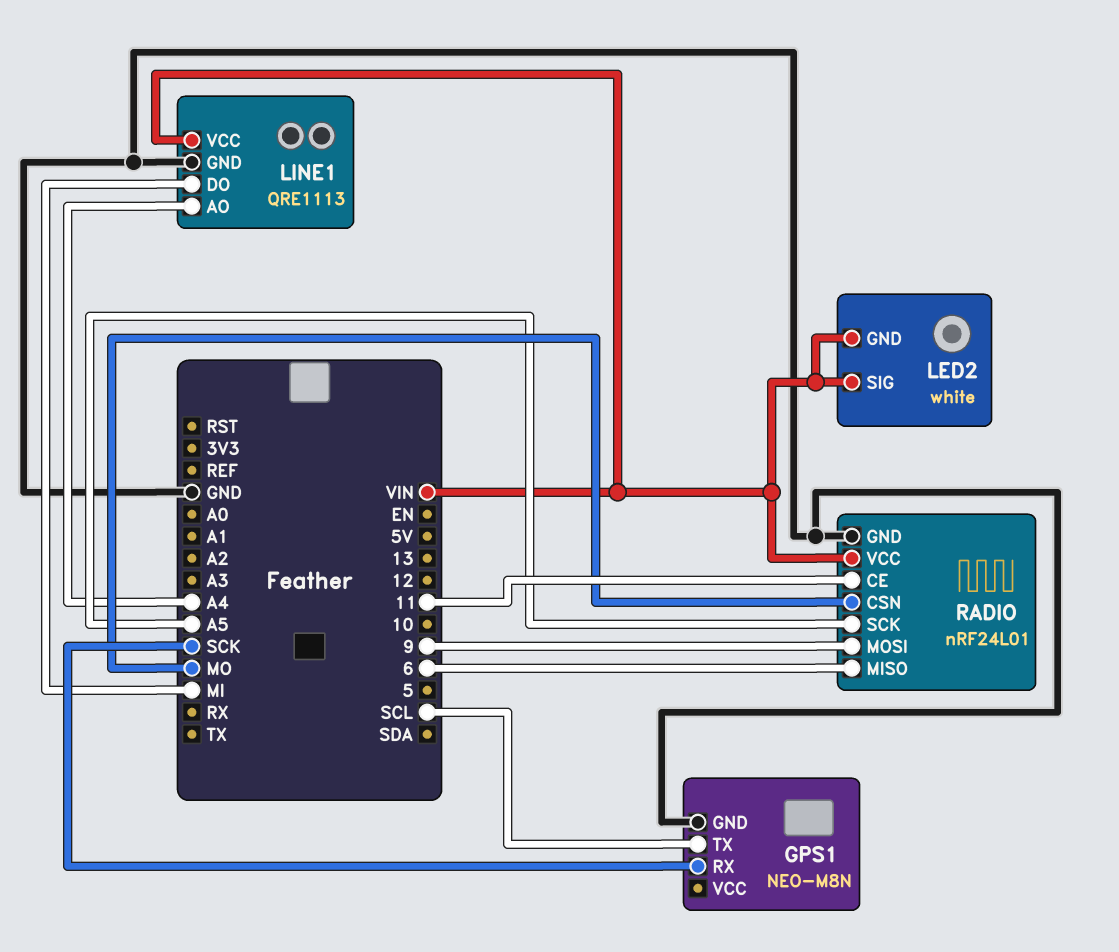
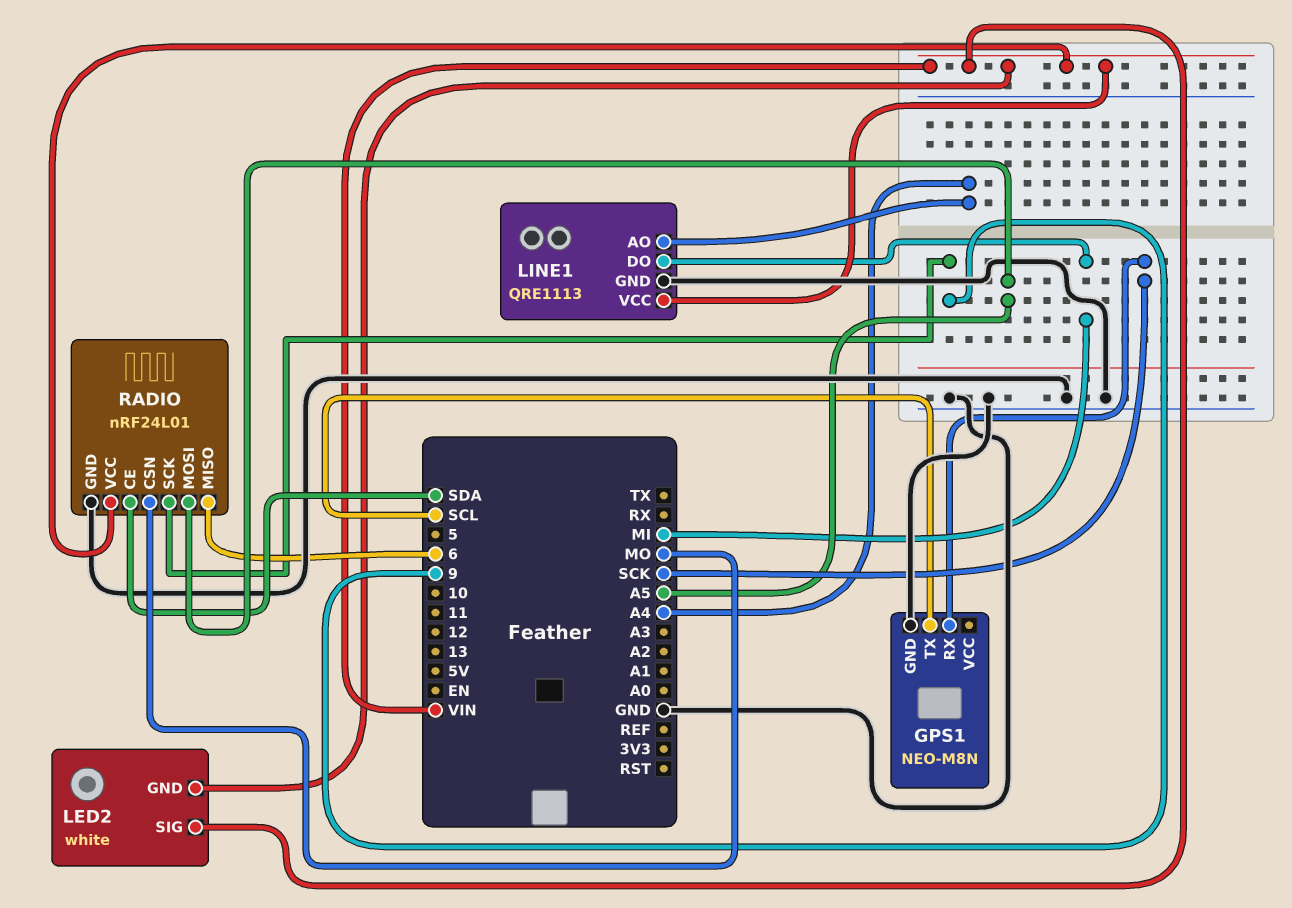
RADIO pin CE: 11 -> SDA
RADIO pin MOSI: 9 -> A5
RADIO pin SCK: A5 -> 9

